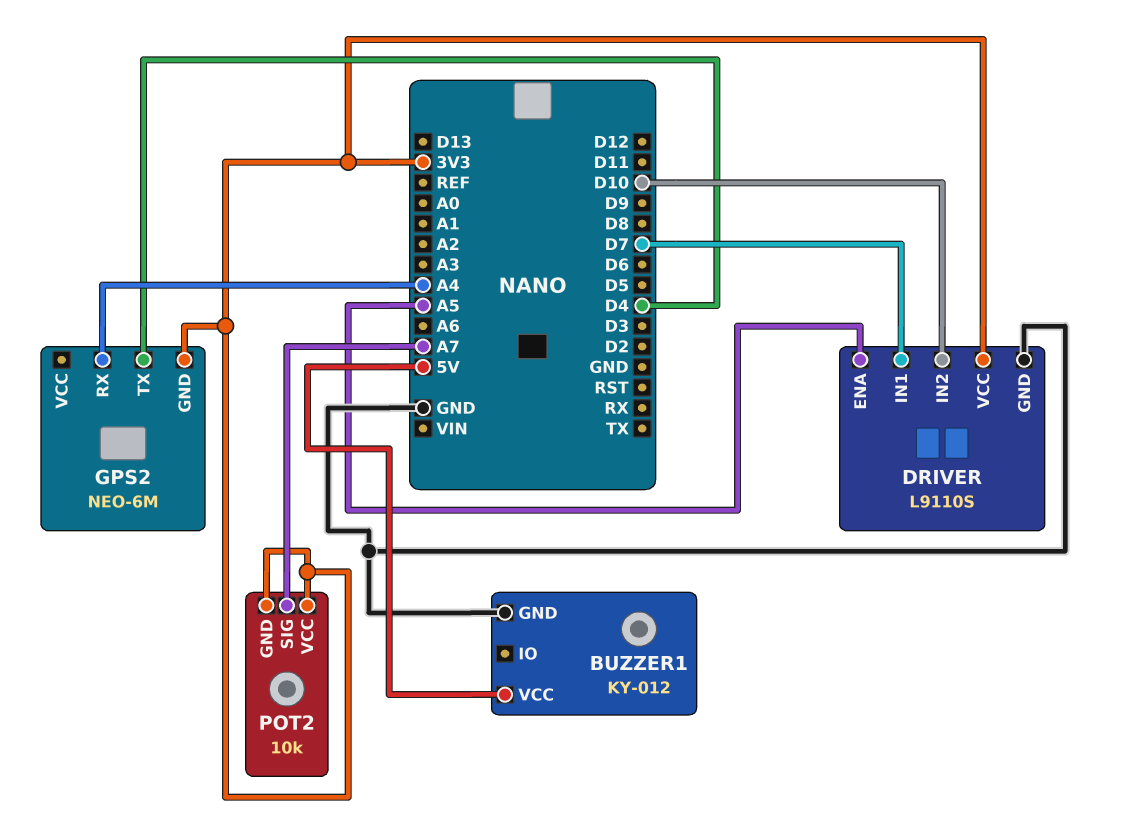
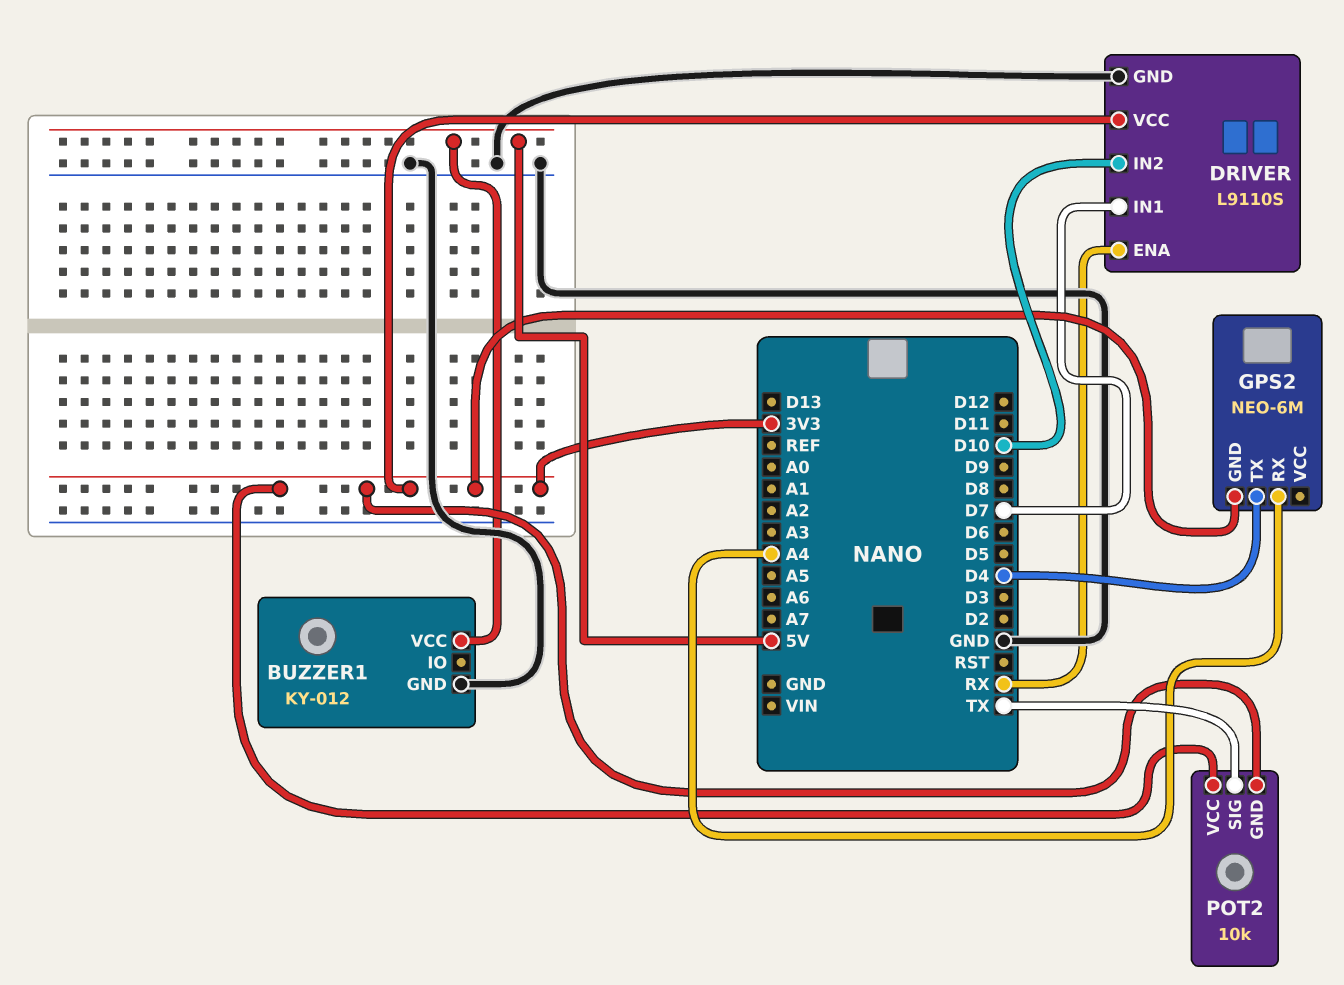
DRIVER pin ENA: A5 -> RX
POT2 pin SIG: A7 -> TX

